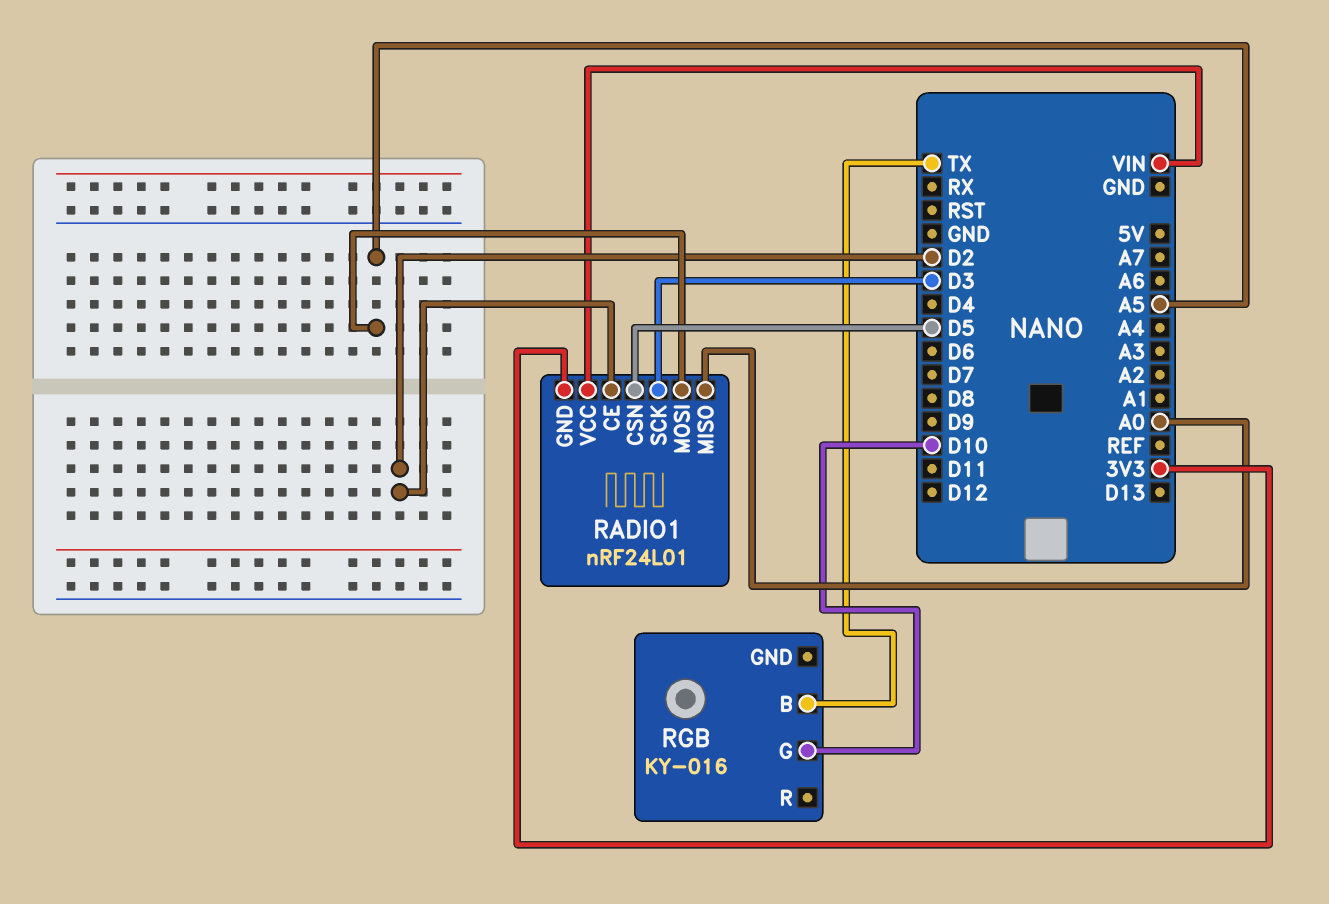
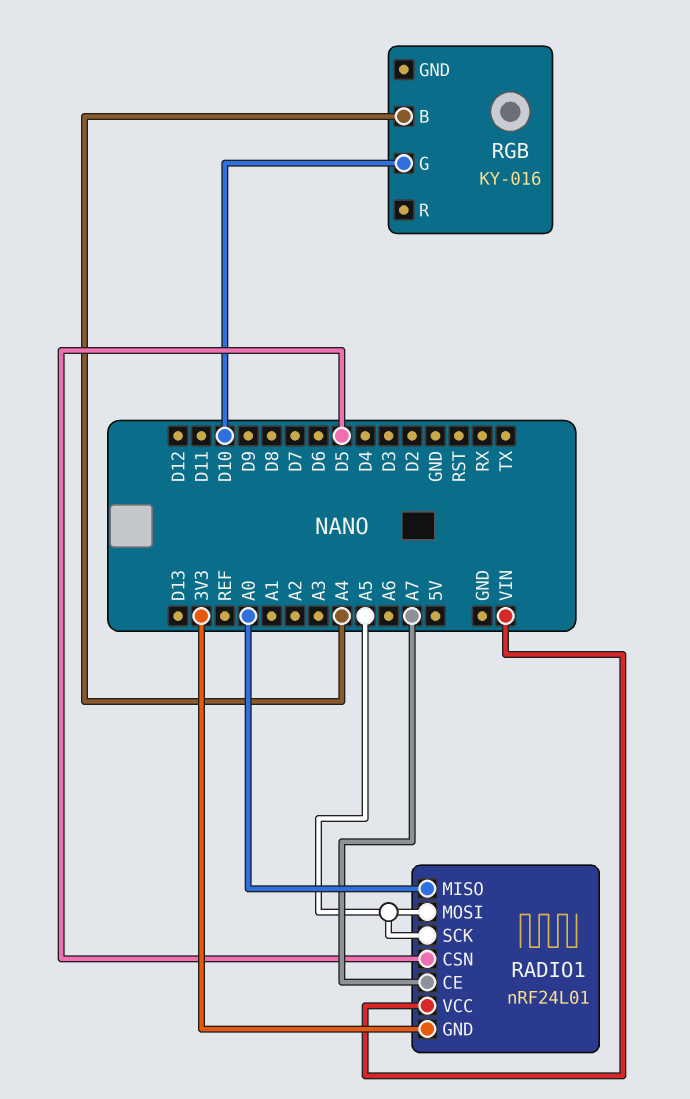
RADIO1 pin CE: D2 -> A7
RADIO1 pin SCK: D3 -> A5
RGB pin B: TX -> A4

